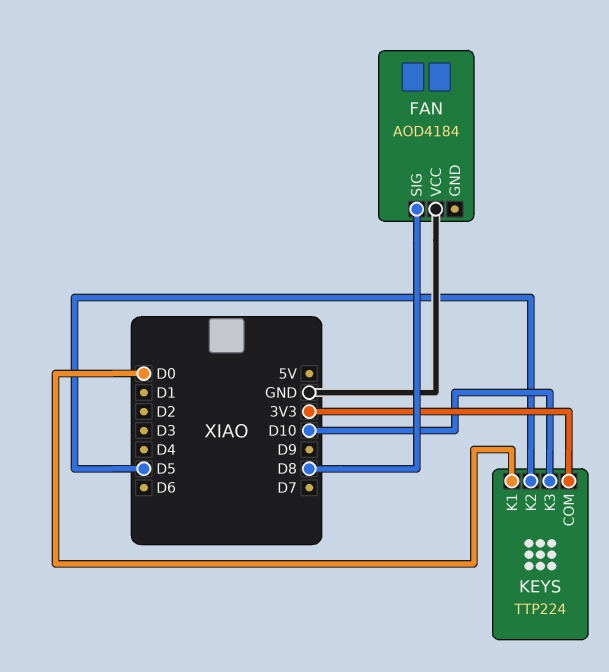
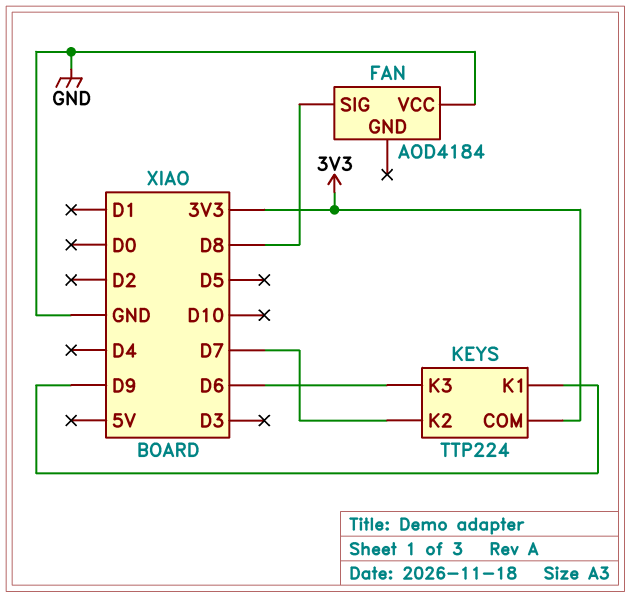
KEYS pin K1: D0 -> D9
KEYS pin K2: D5 -> D7
KEYS pin K3: D10 -> D6

